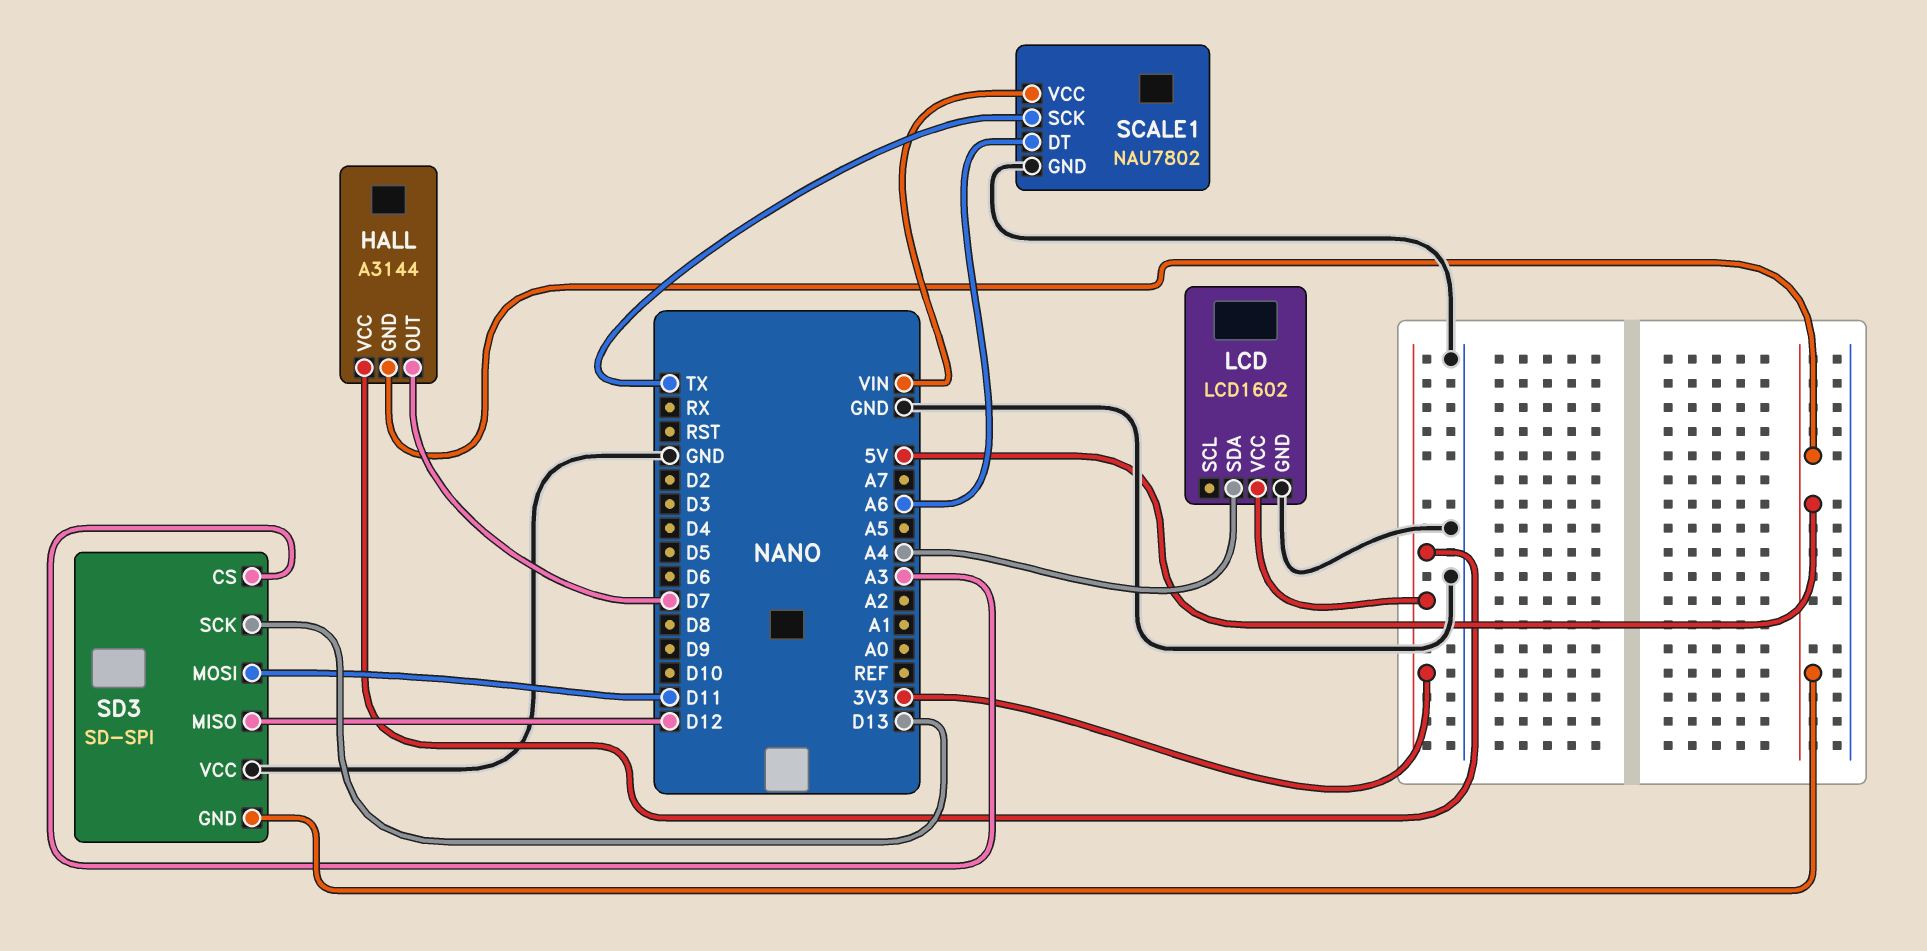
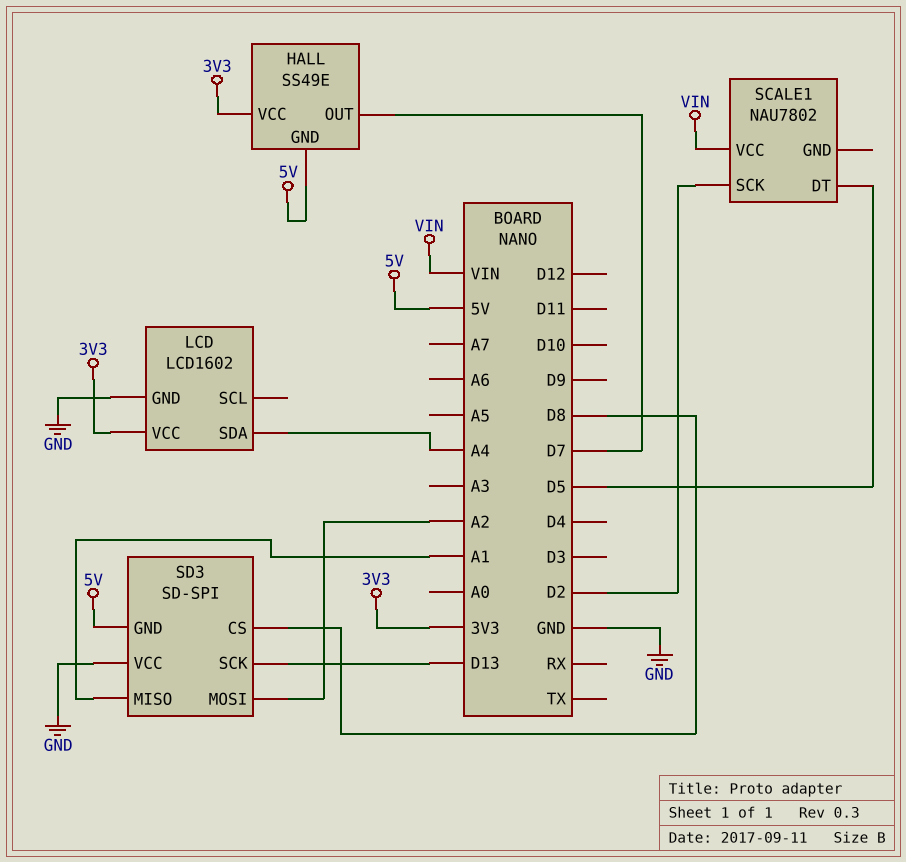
HALL: A3144 -> SS49E
SCALE1 pin DT: A6 -> D5
SCALE1 pin GND: GND -> none
SCALE1 pin SCK: TX -> D2
SD3 pin CS: A3 -> D8
SD3 pin MISO: D12 -> A1
SD3 pin MOSI: D11 -> A2

